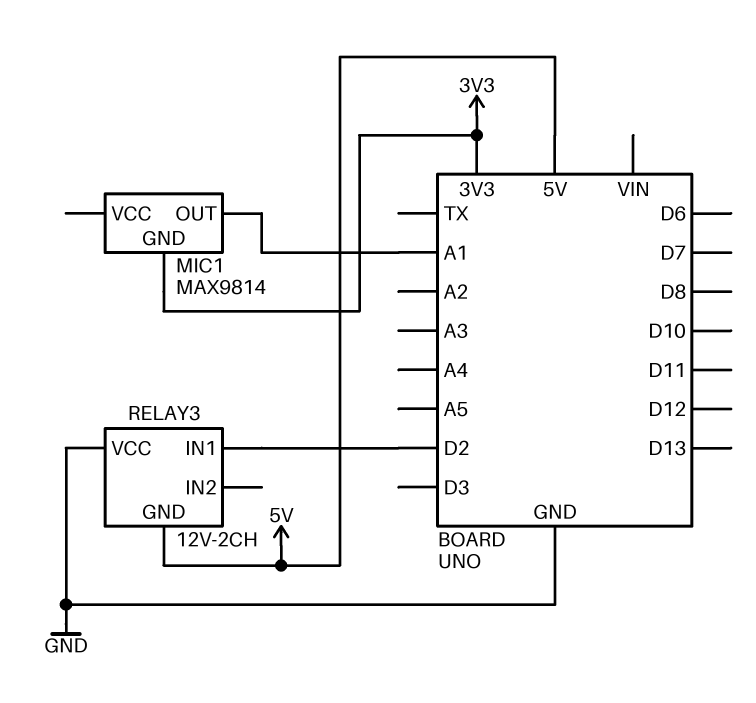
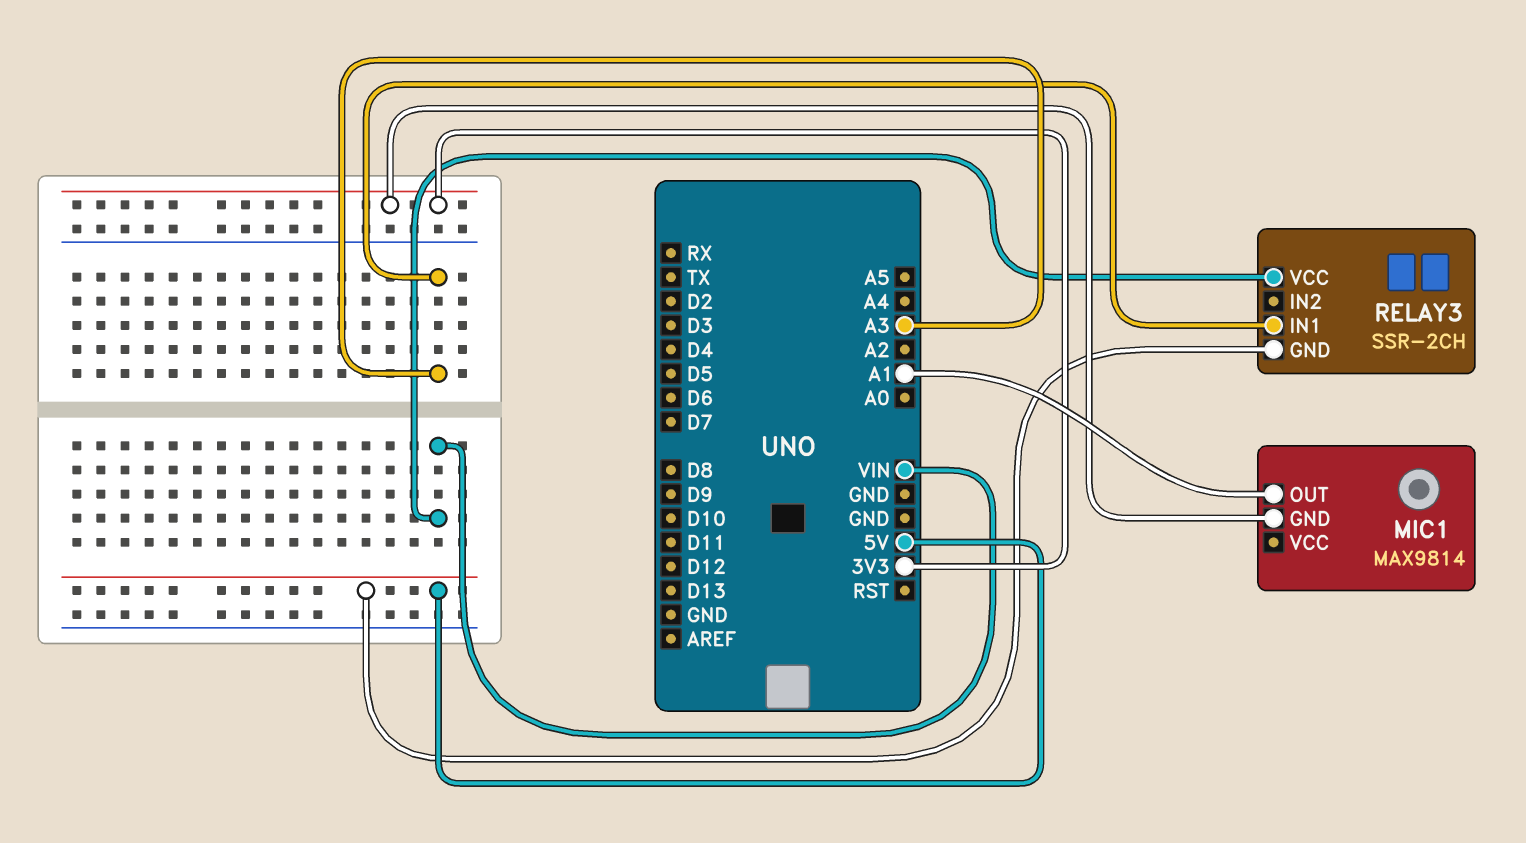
RELAY3: 12V-2CH -> SSR-2CH
RELAY3 pin IN1: D2 -> A3
RELAY3 pin VCC: GND -> VIN

